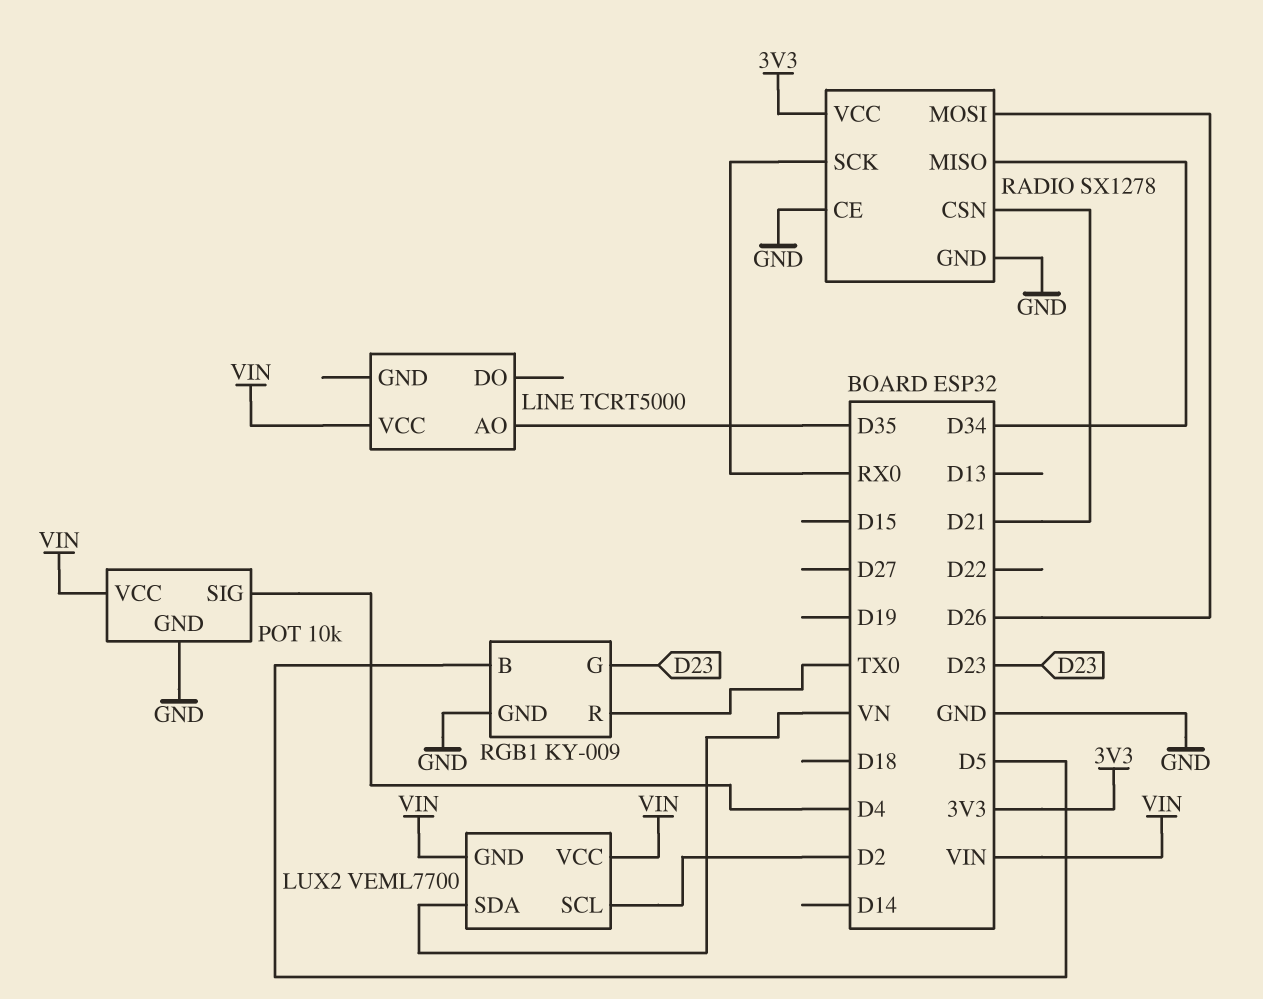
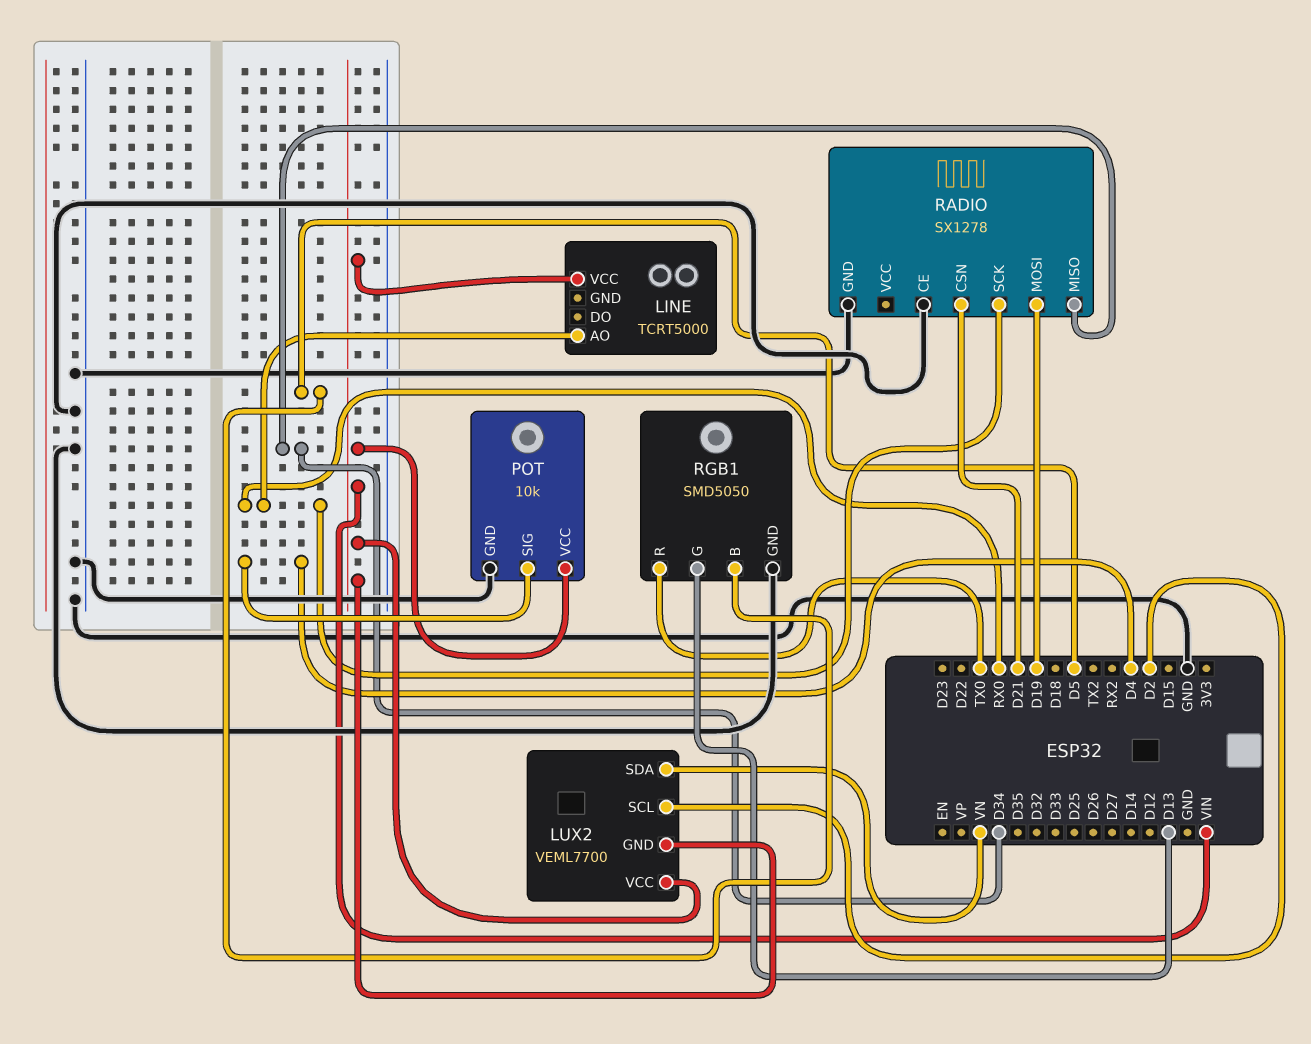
LINE pin AO: D35 -> RX0
RADIO pin MOSI: D26 -> D19
RADIO pin VCC: 3V3 -> none
RGB1: KY-009 -> SMD5050
RGB1 pin G: D23 -> D13

